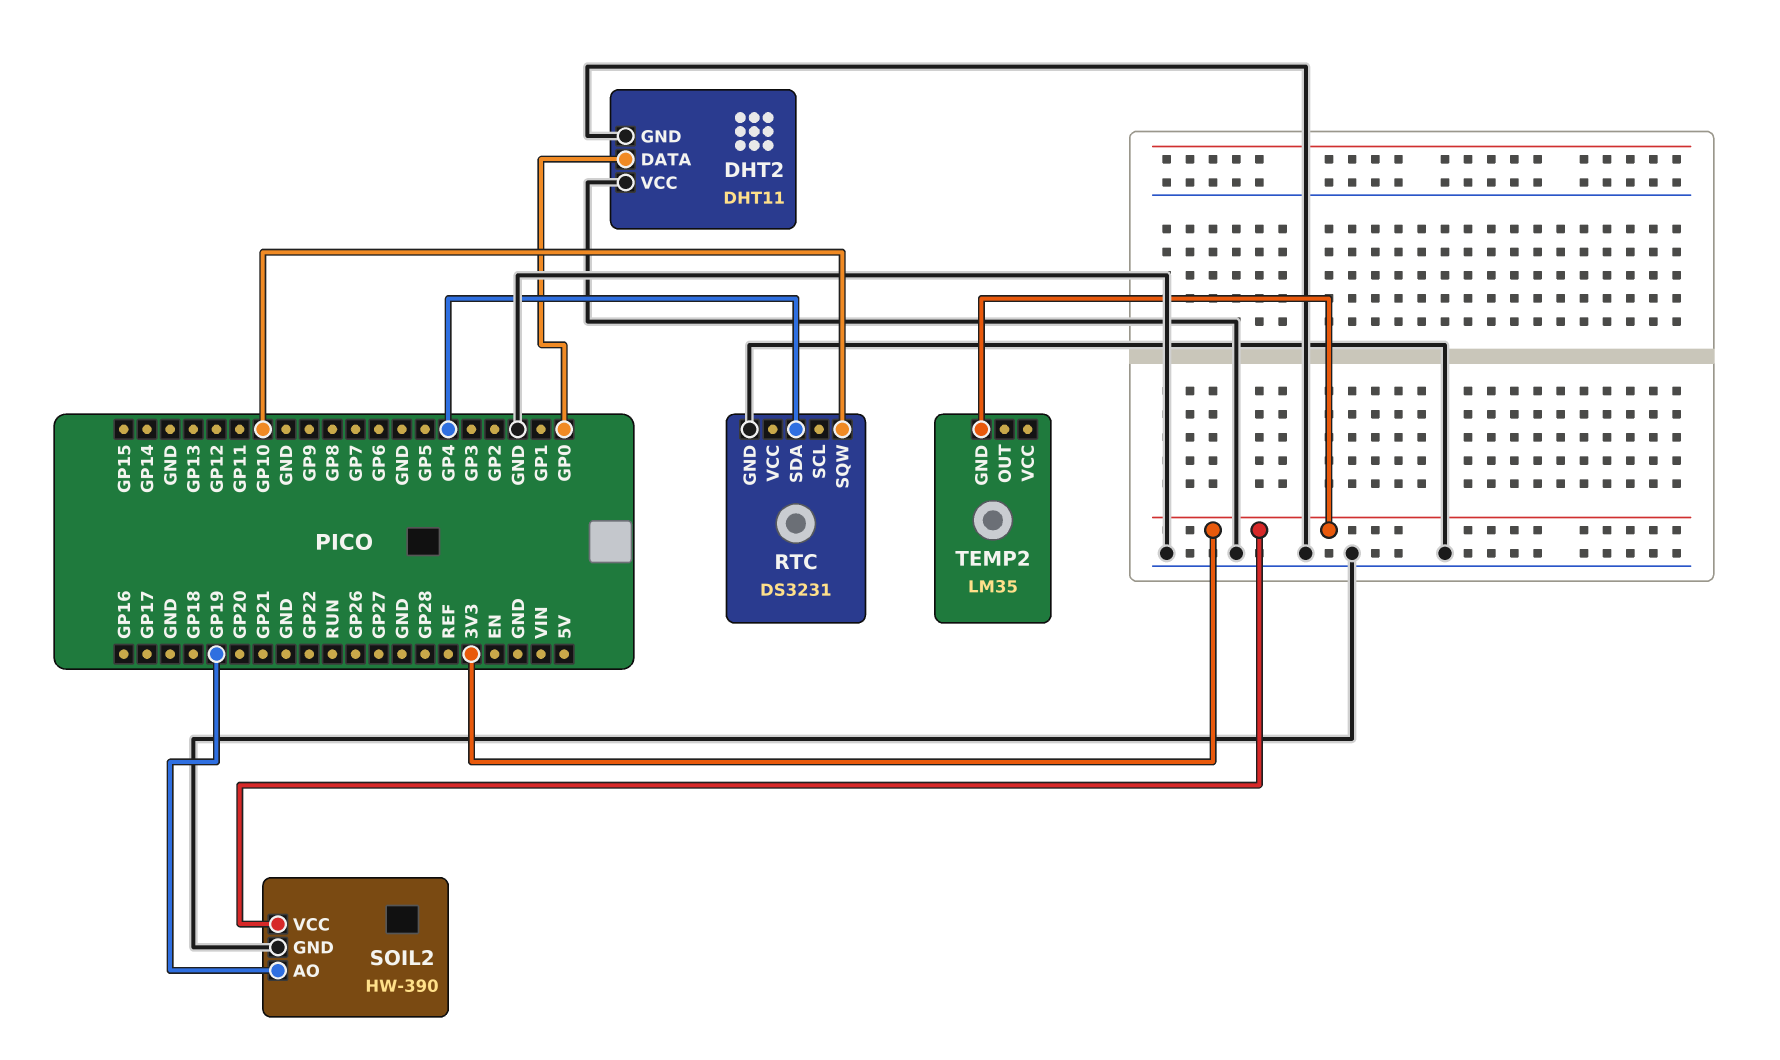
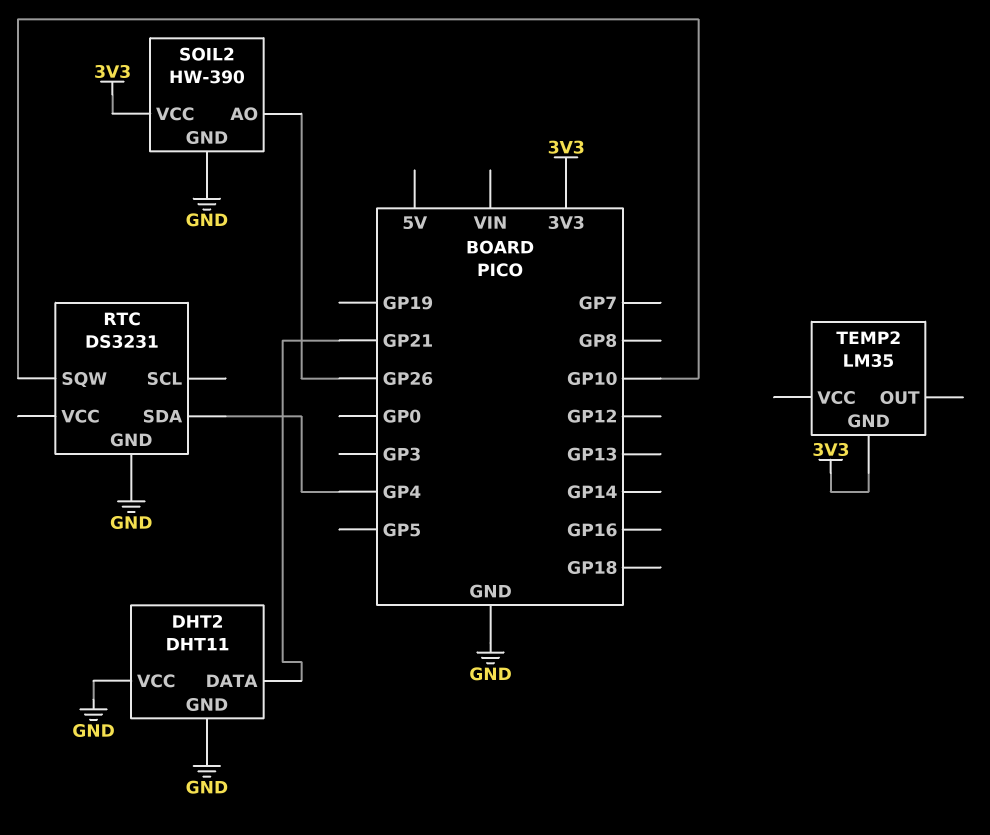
DHT2 pin DATA: GP0 -> GP21
SOIL2 pin AO: GP19 -> GP26

